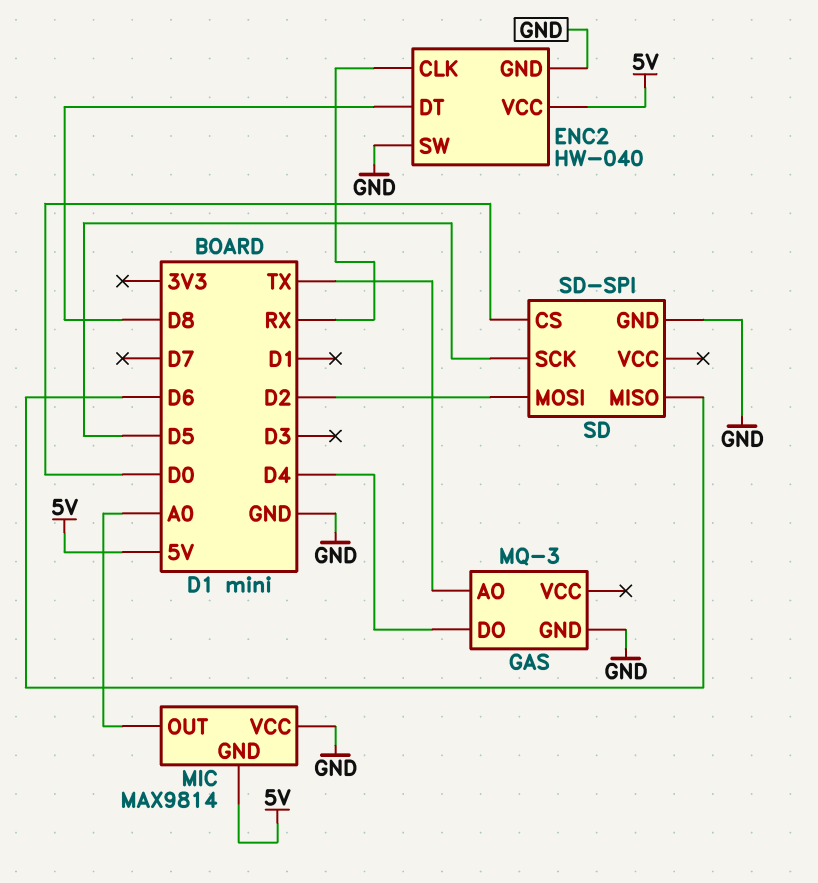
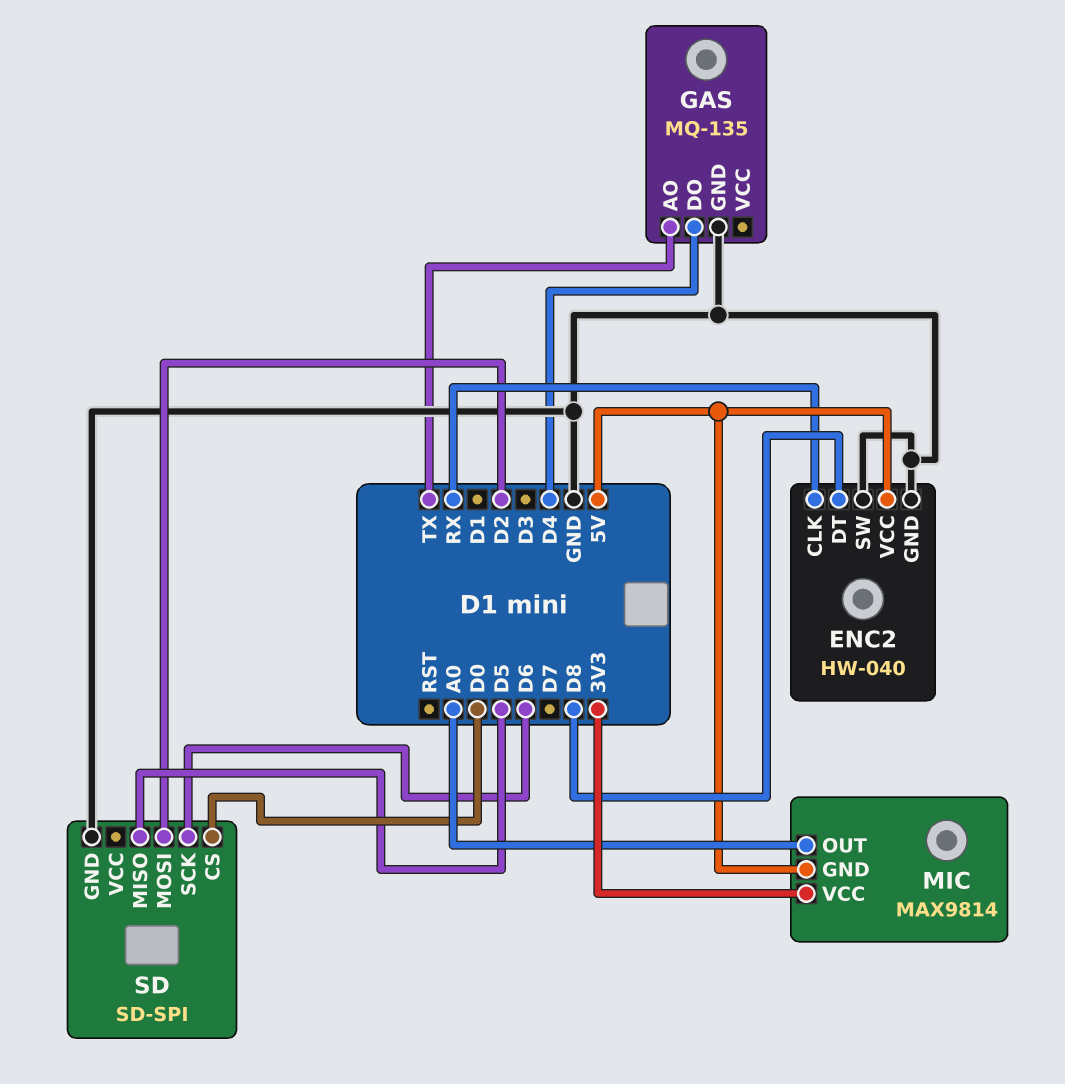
GAS: MQ-3 -> MQ-135
MIC pin VCC: GND -> 3V3
SD pin MISO: D6 -> D5
SD pin SCK: D5 -> D6

